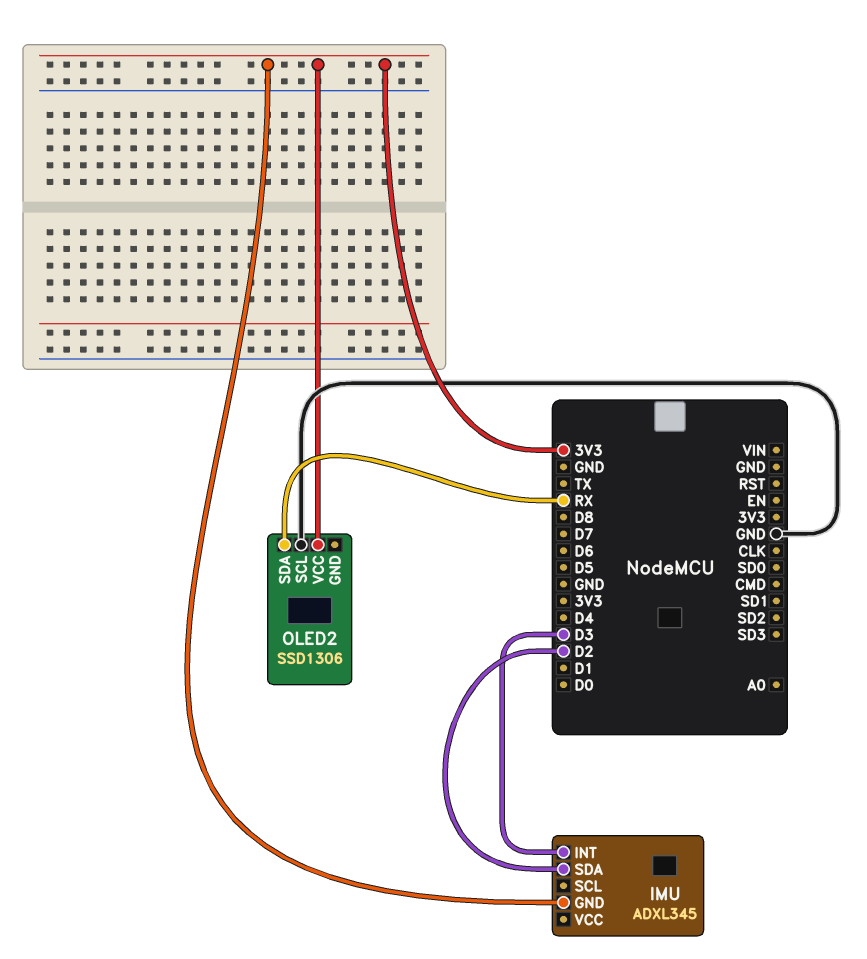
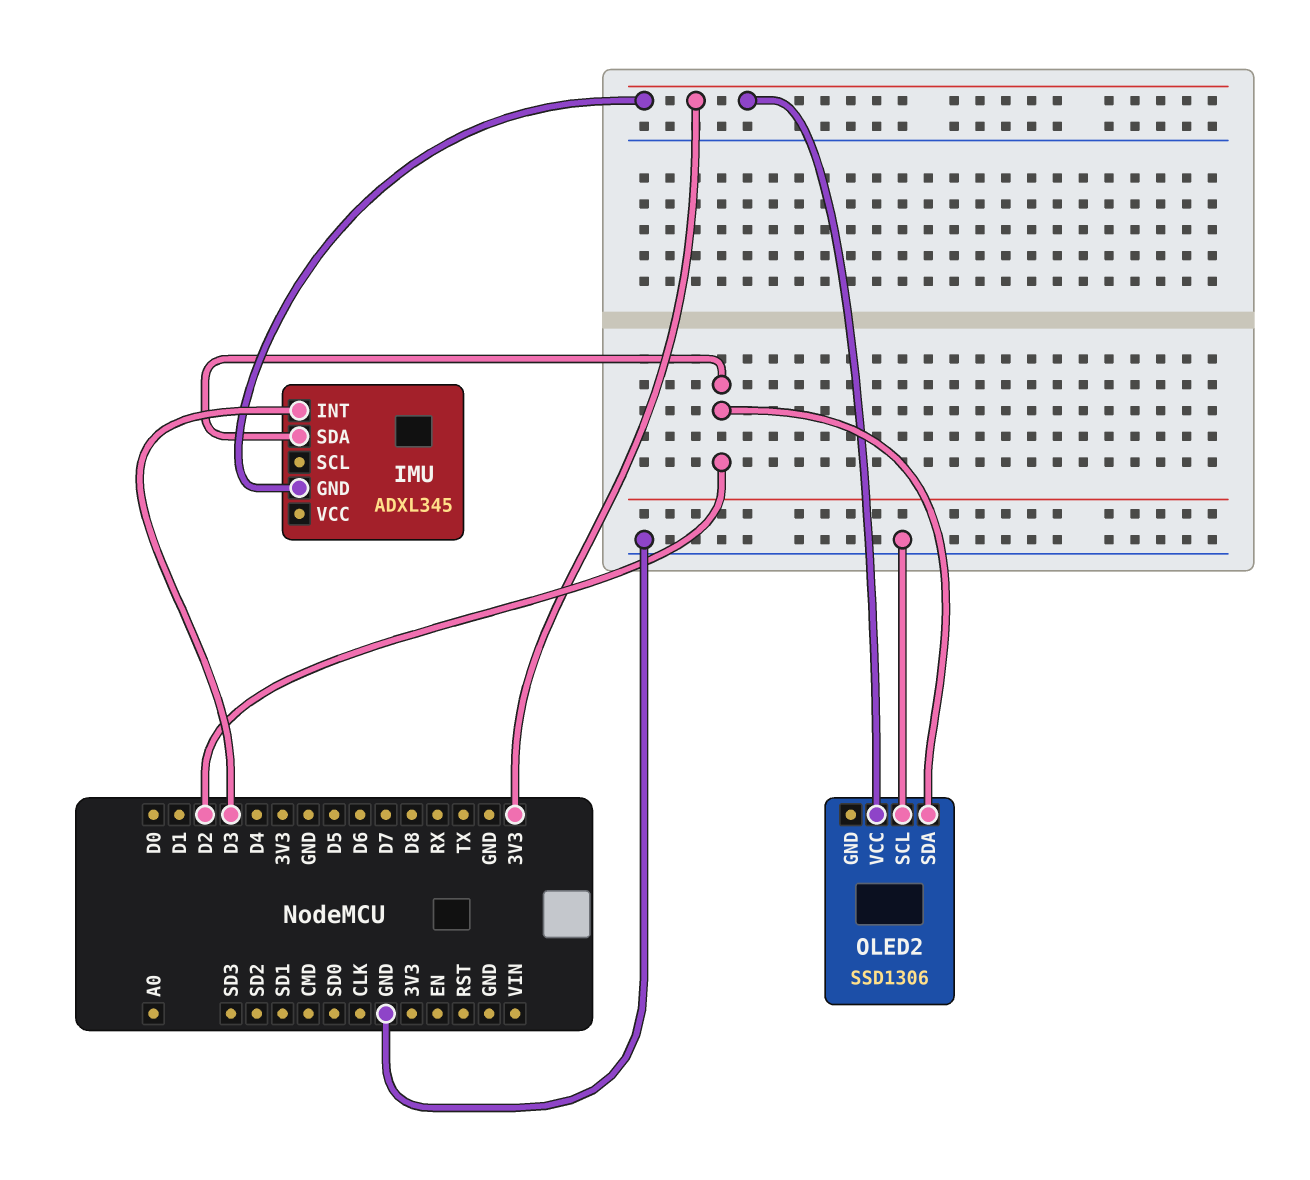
OLED2 pin SDA: RX -> D2

